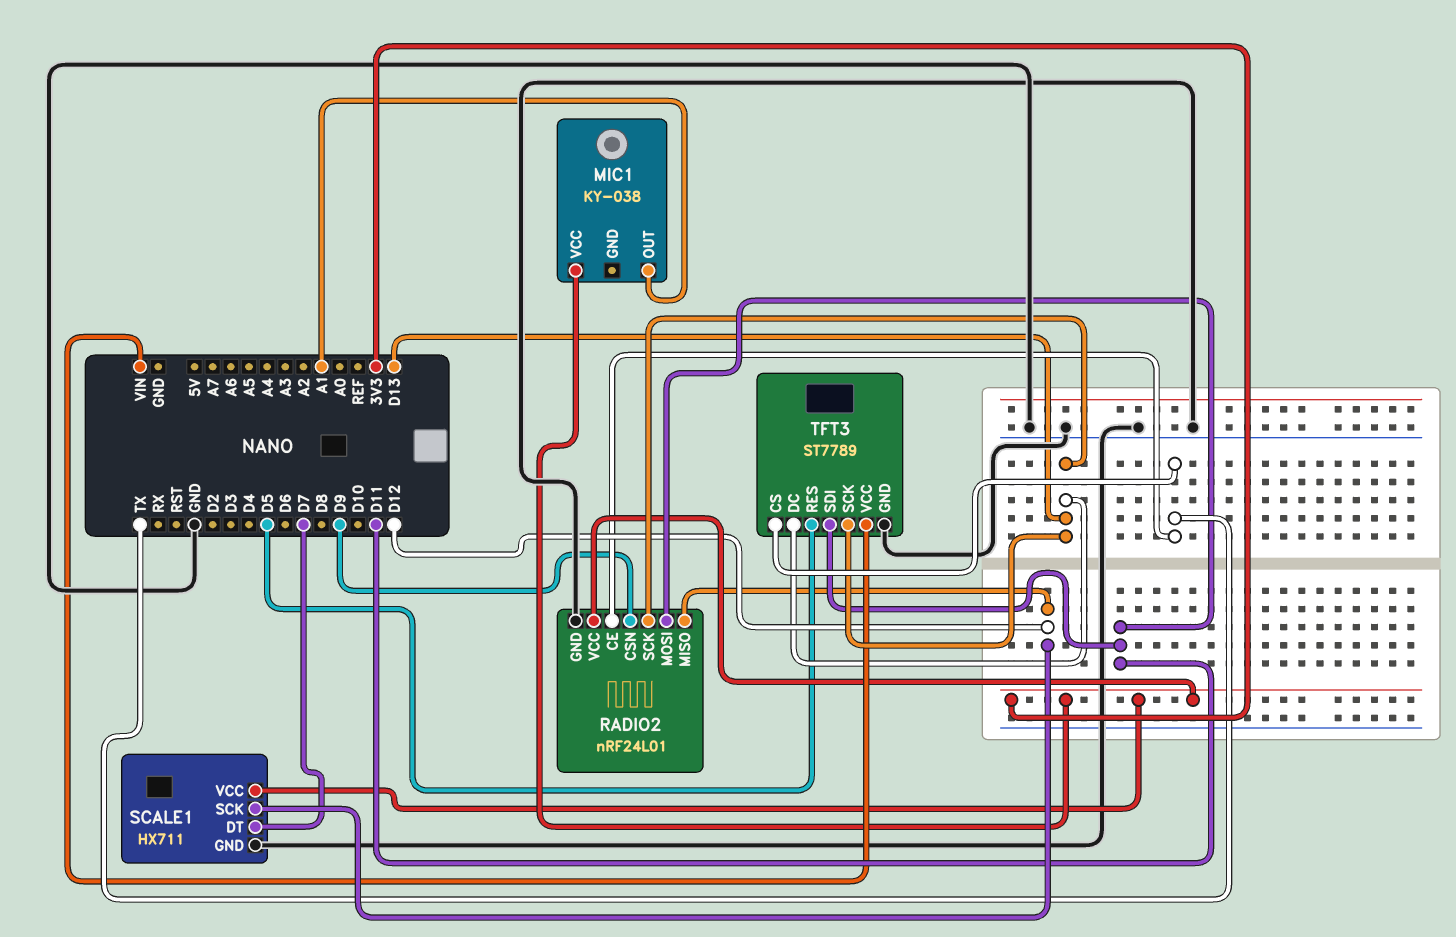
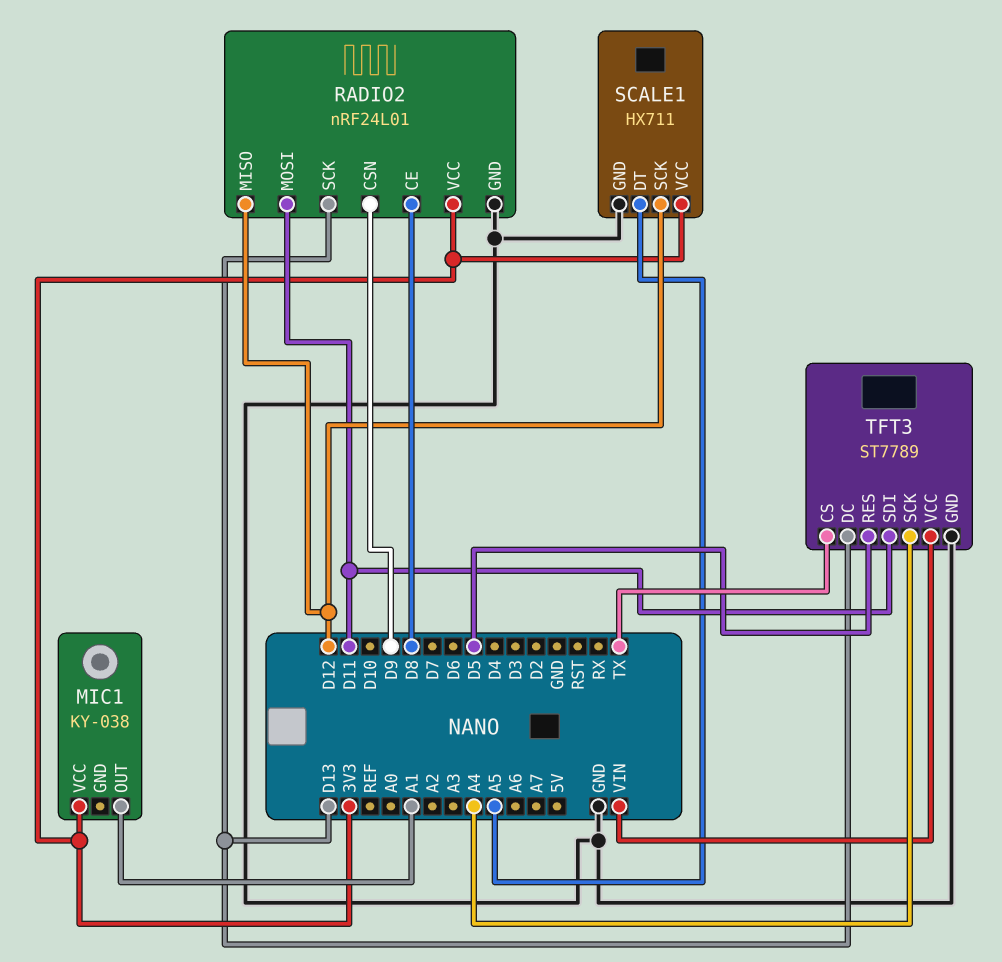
RADIO2 pin CE: TX -> D8
SCALE1 pin DT: D7 -> A5
TFT3 pin SCK: D13 -> A4

